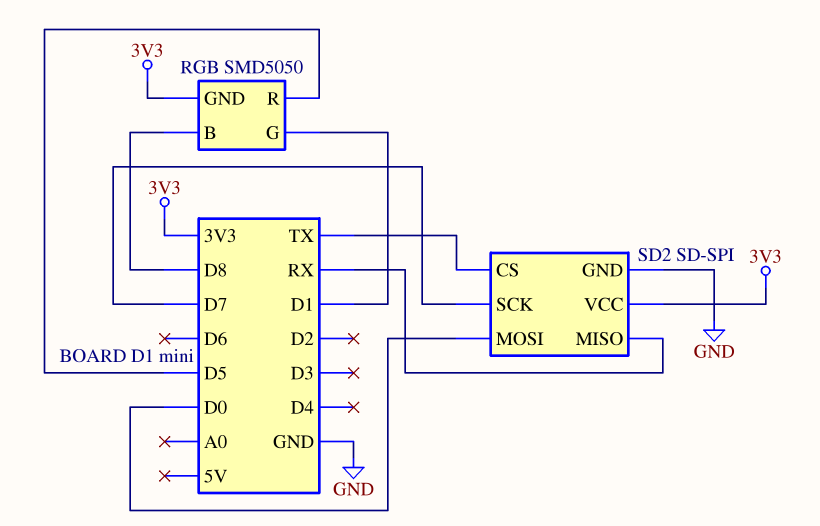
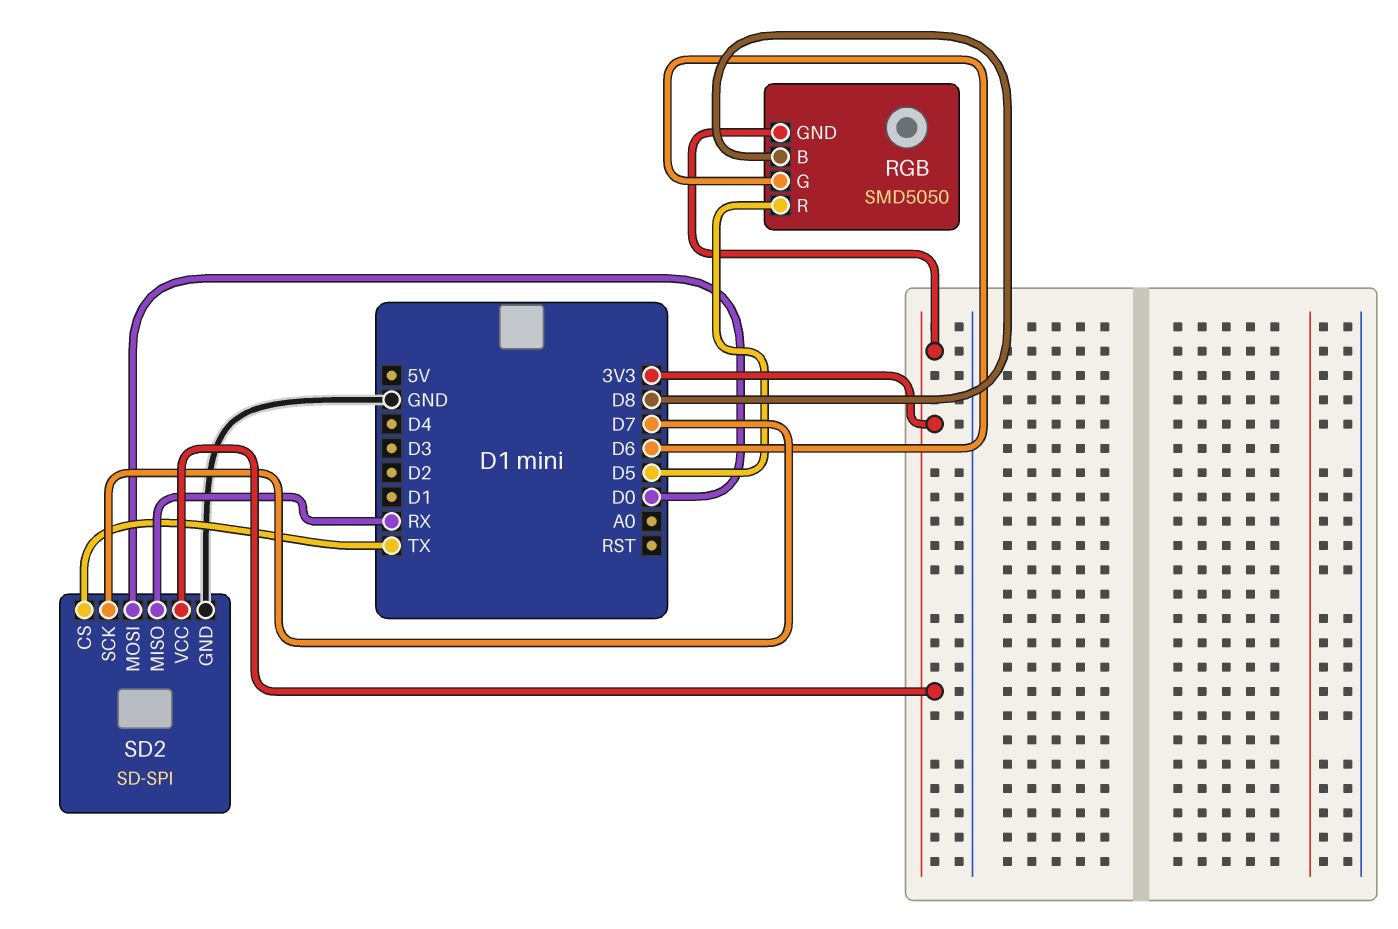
RGB pin G: D1 -> D6

